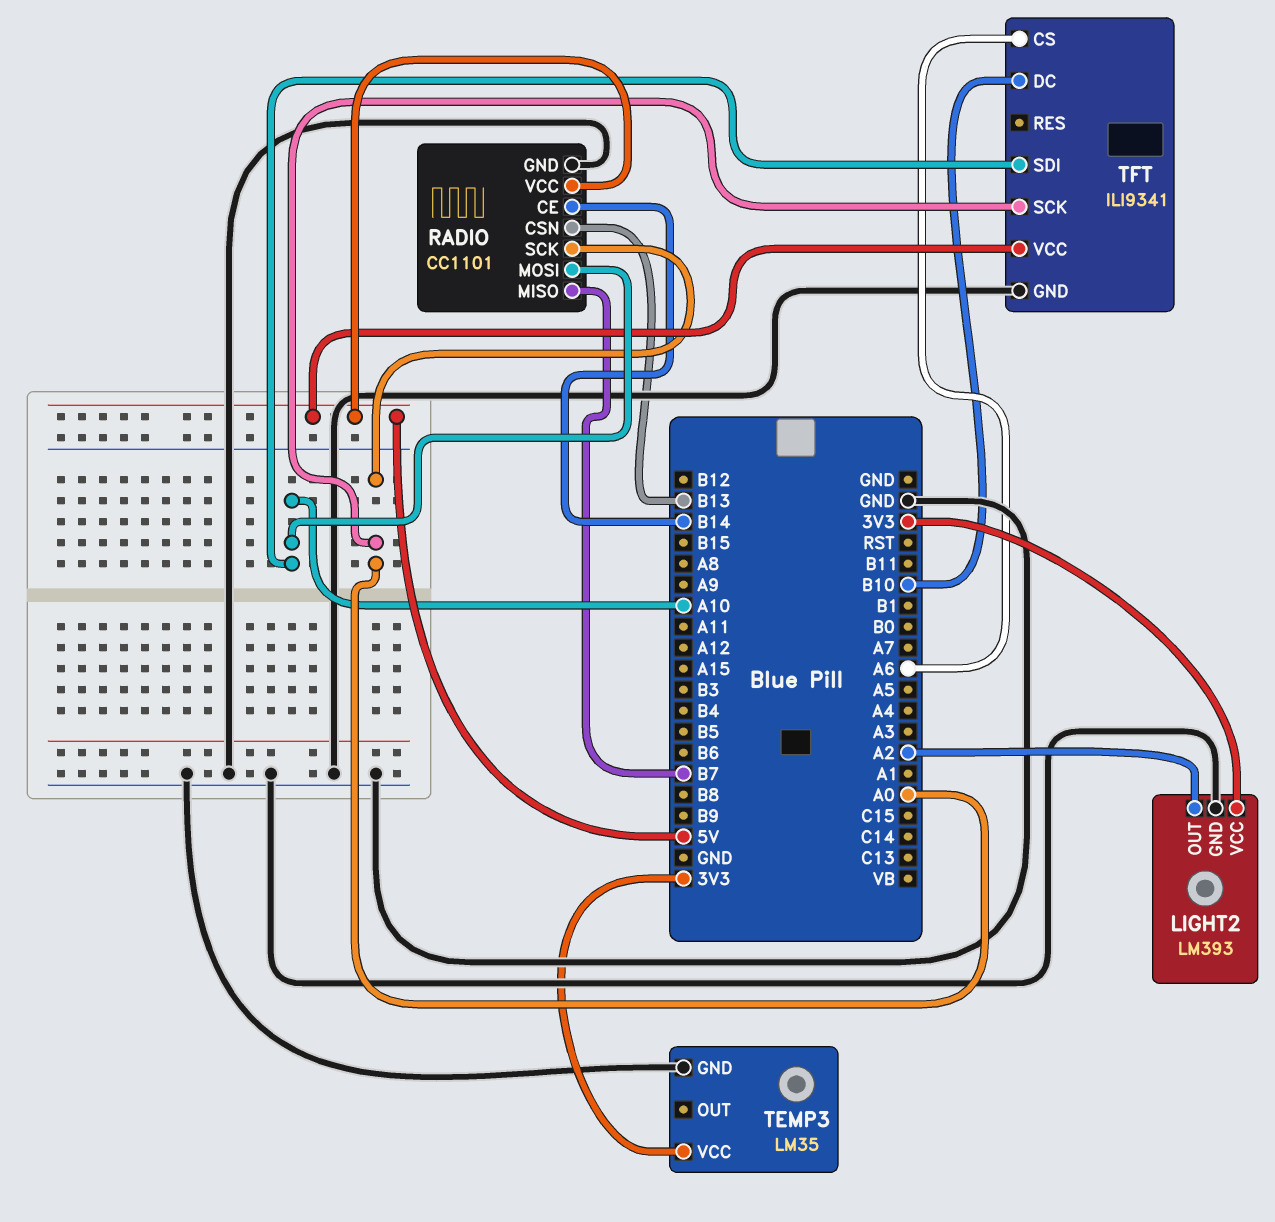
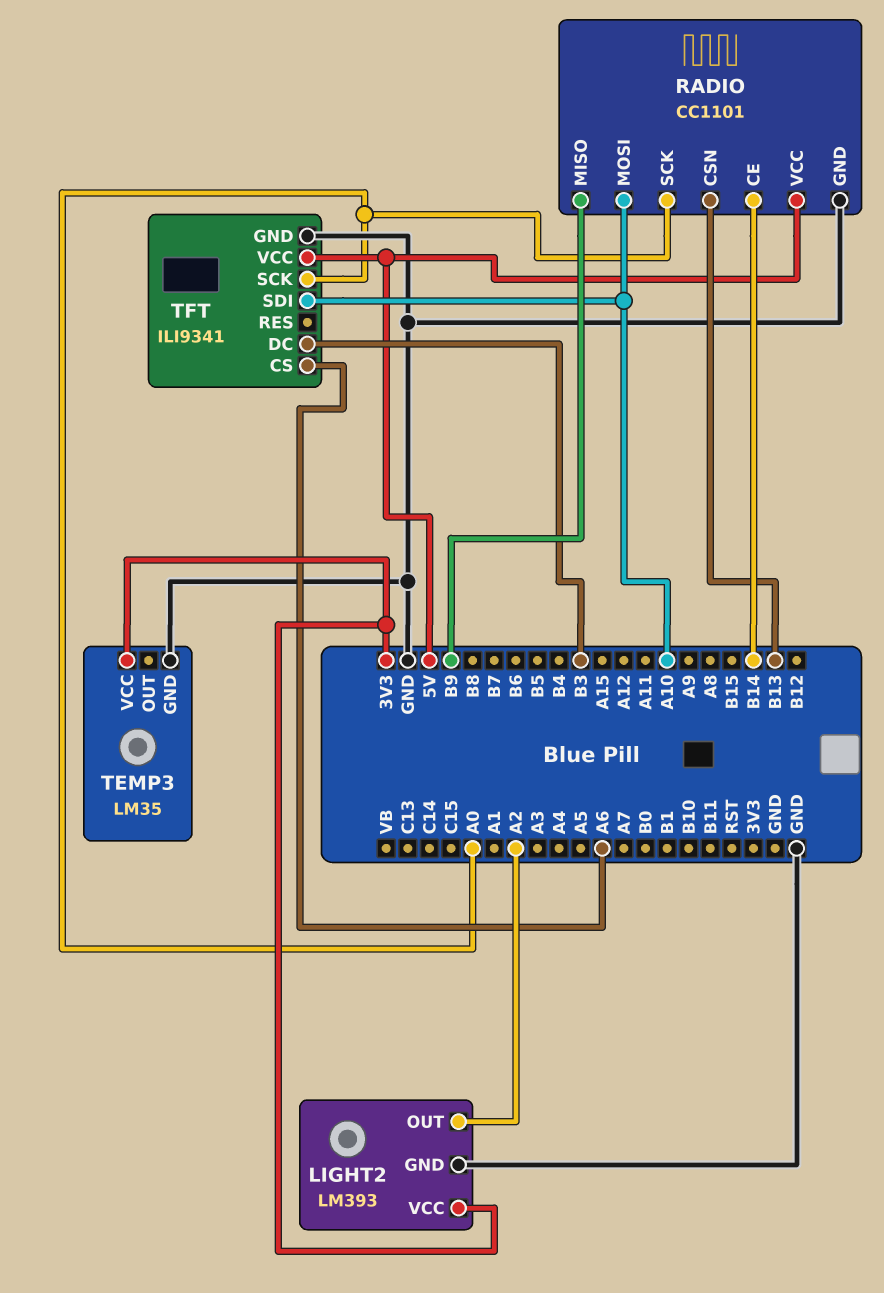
RADIO pin MISO: B7 -> B9
TFT pin DC: B10 -> B3

